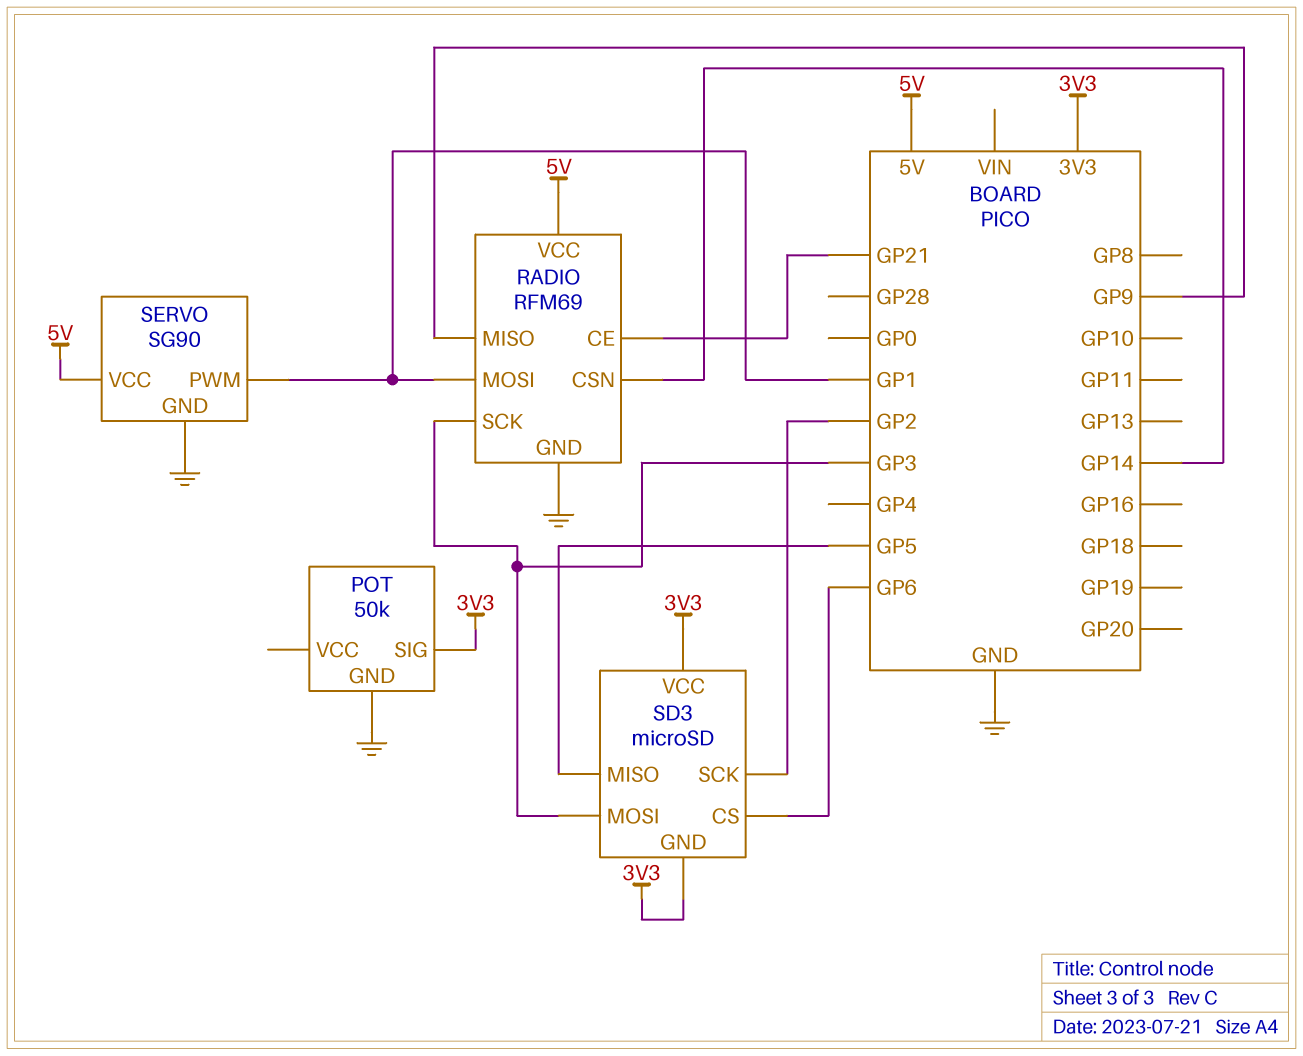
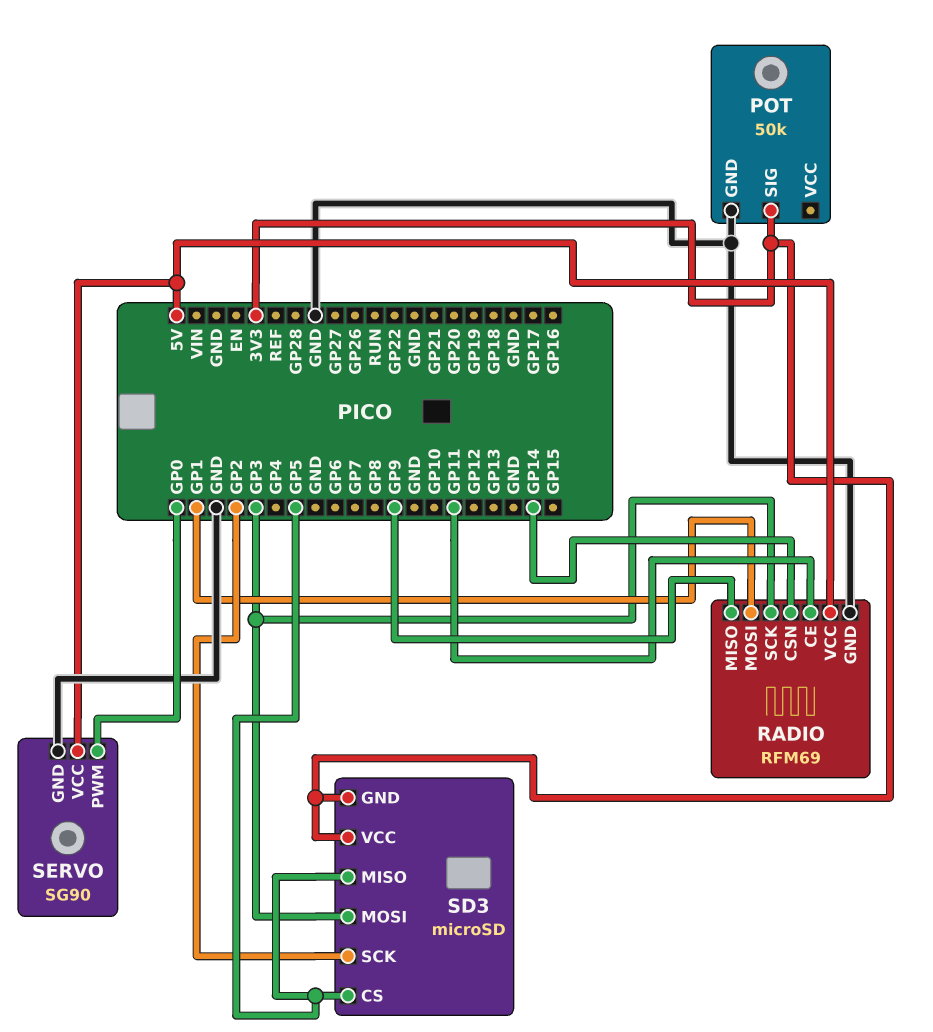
RADIO pin CE: GP21 -> GP11
SD3 pin CS: GP6 -> GP5
SERVO pin PWM: GP1 -> GP0

